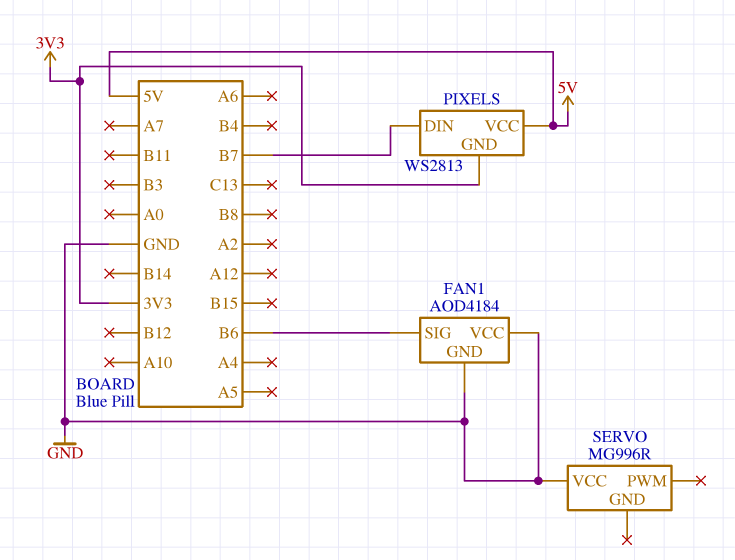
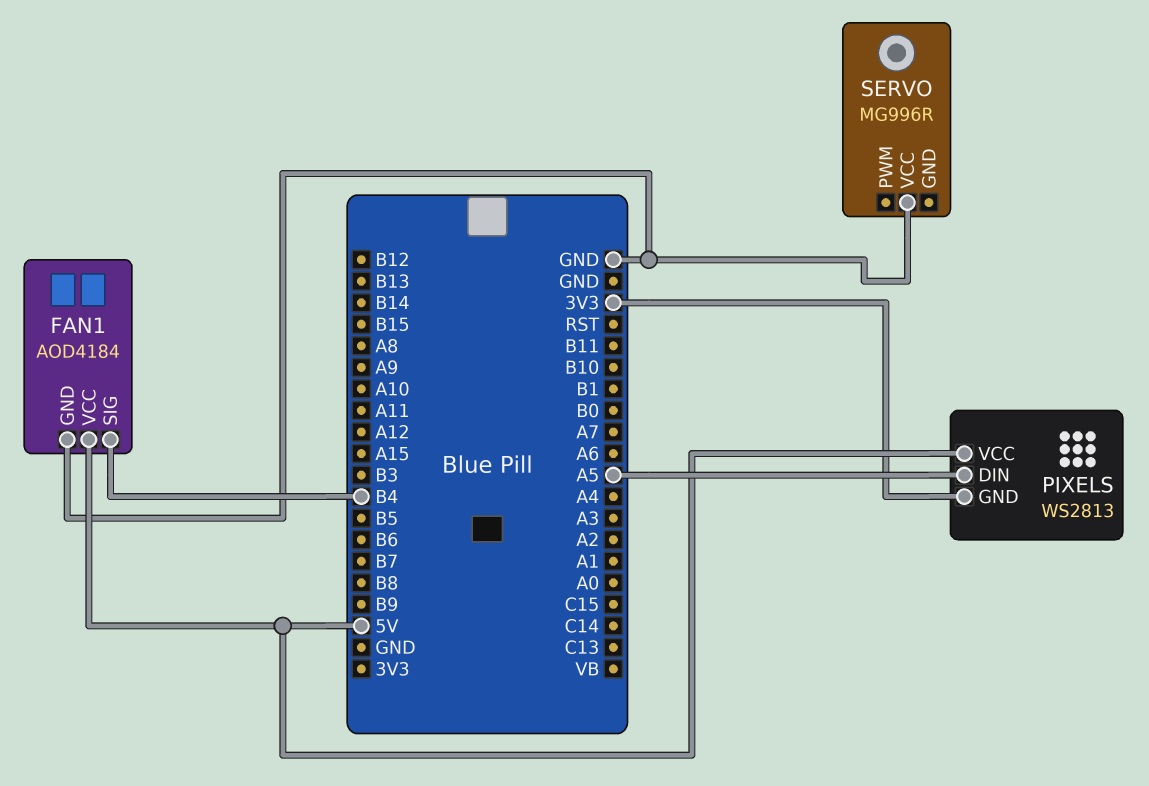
FAN1 pin SIG: B6 -> B4
FAN1 pin VCC: GND -> 5V
PIXELS pin DIN: B7 -> A5

